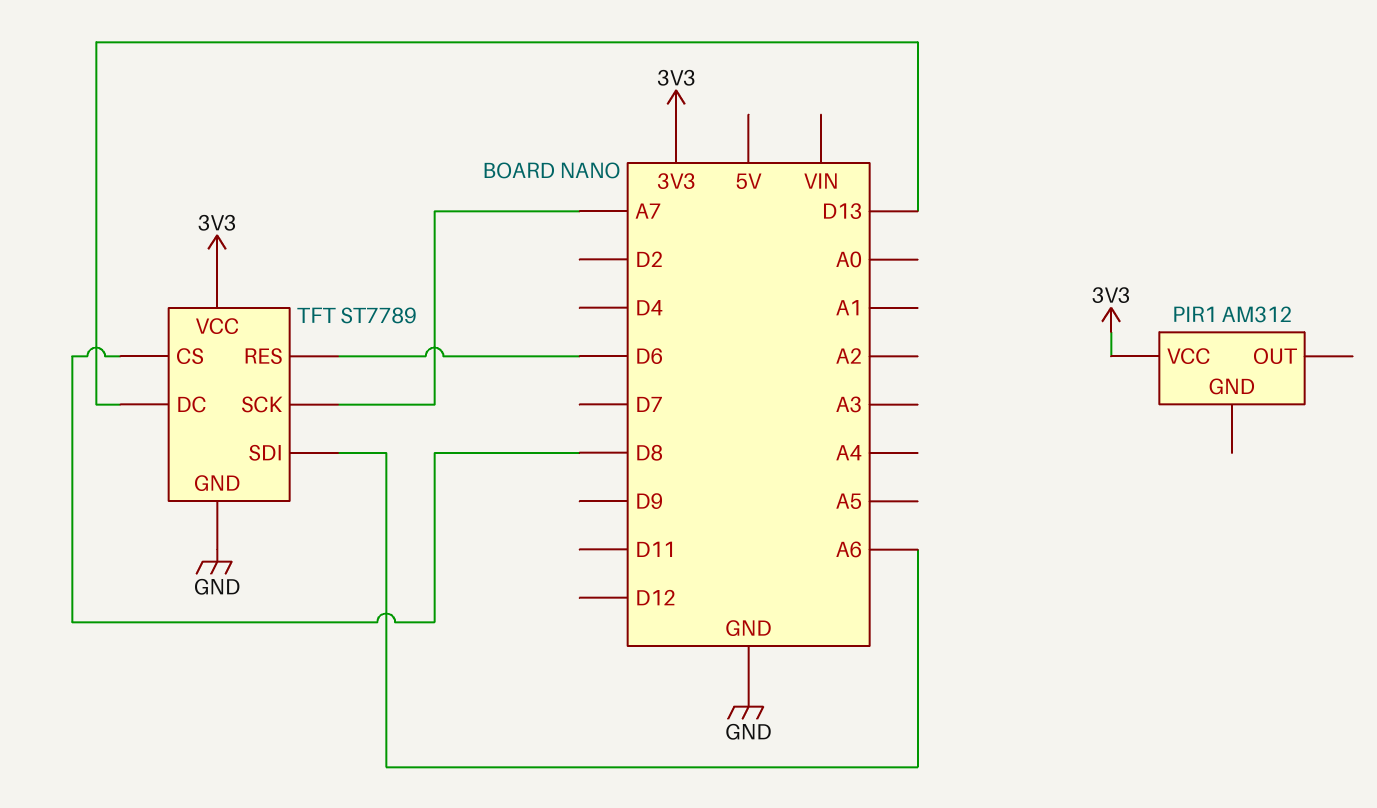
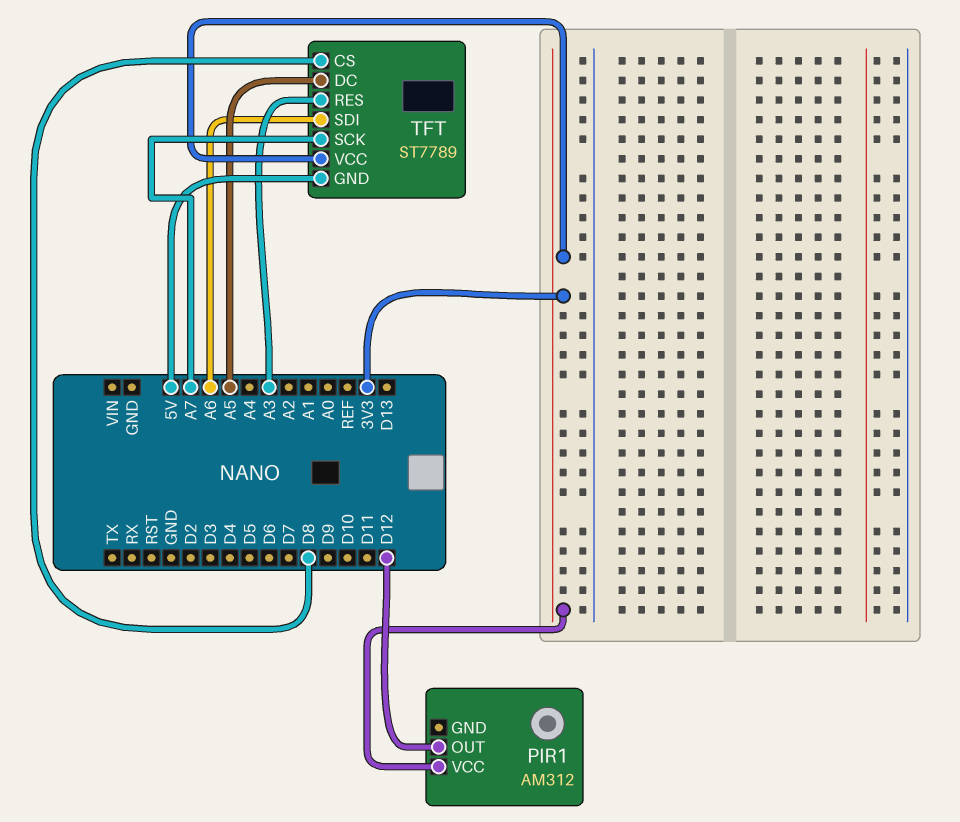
PIR1 pin OUT: none -> D12
TFT pin DC: D13 -> A5
TFT pin GND: GND -> 5V
TFT pin RES: D6 -> A3

